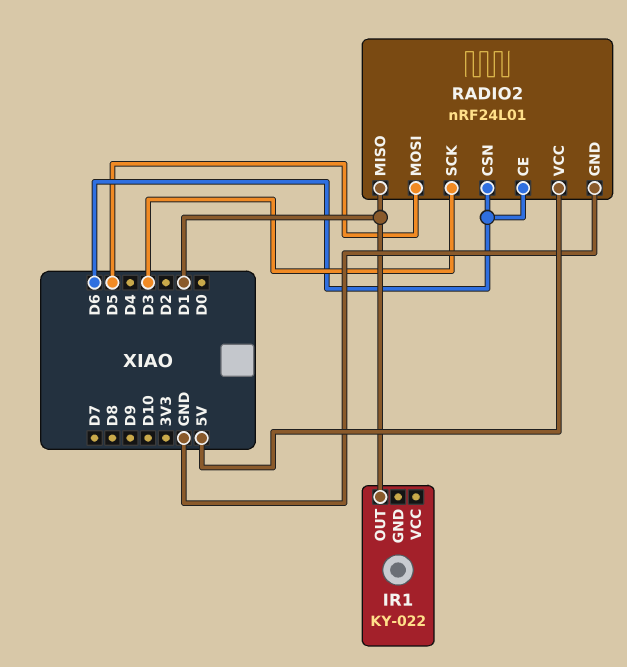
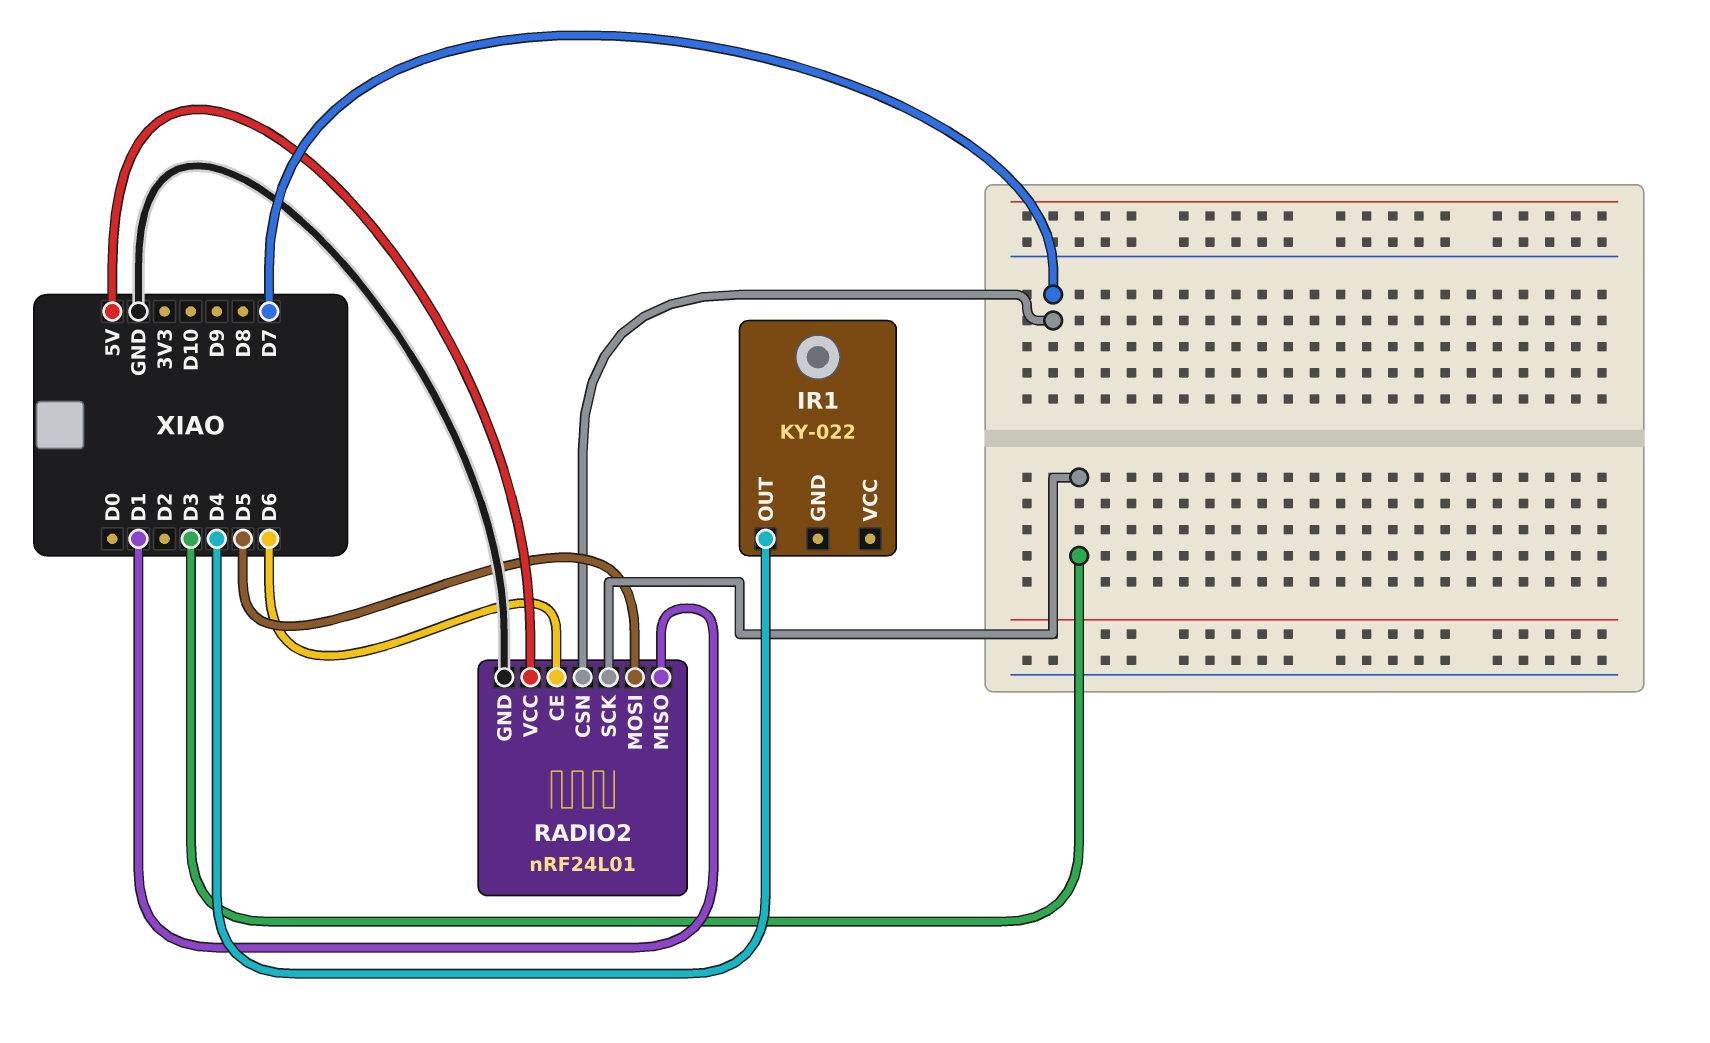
IR1 pin OUT: D1 -> D4
RADIO2 pin CSN: D6 -> D7

